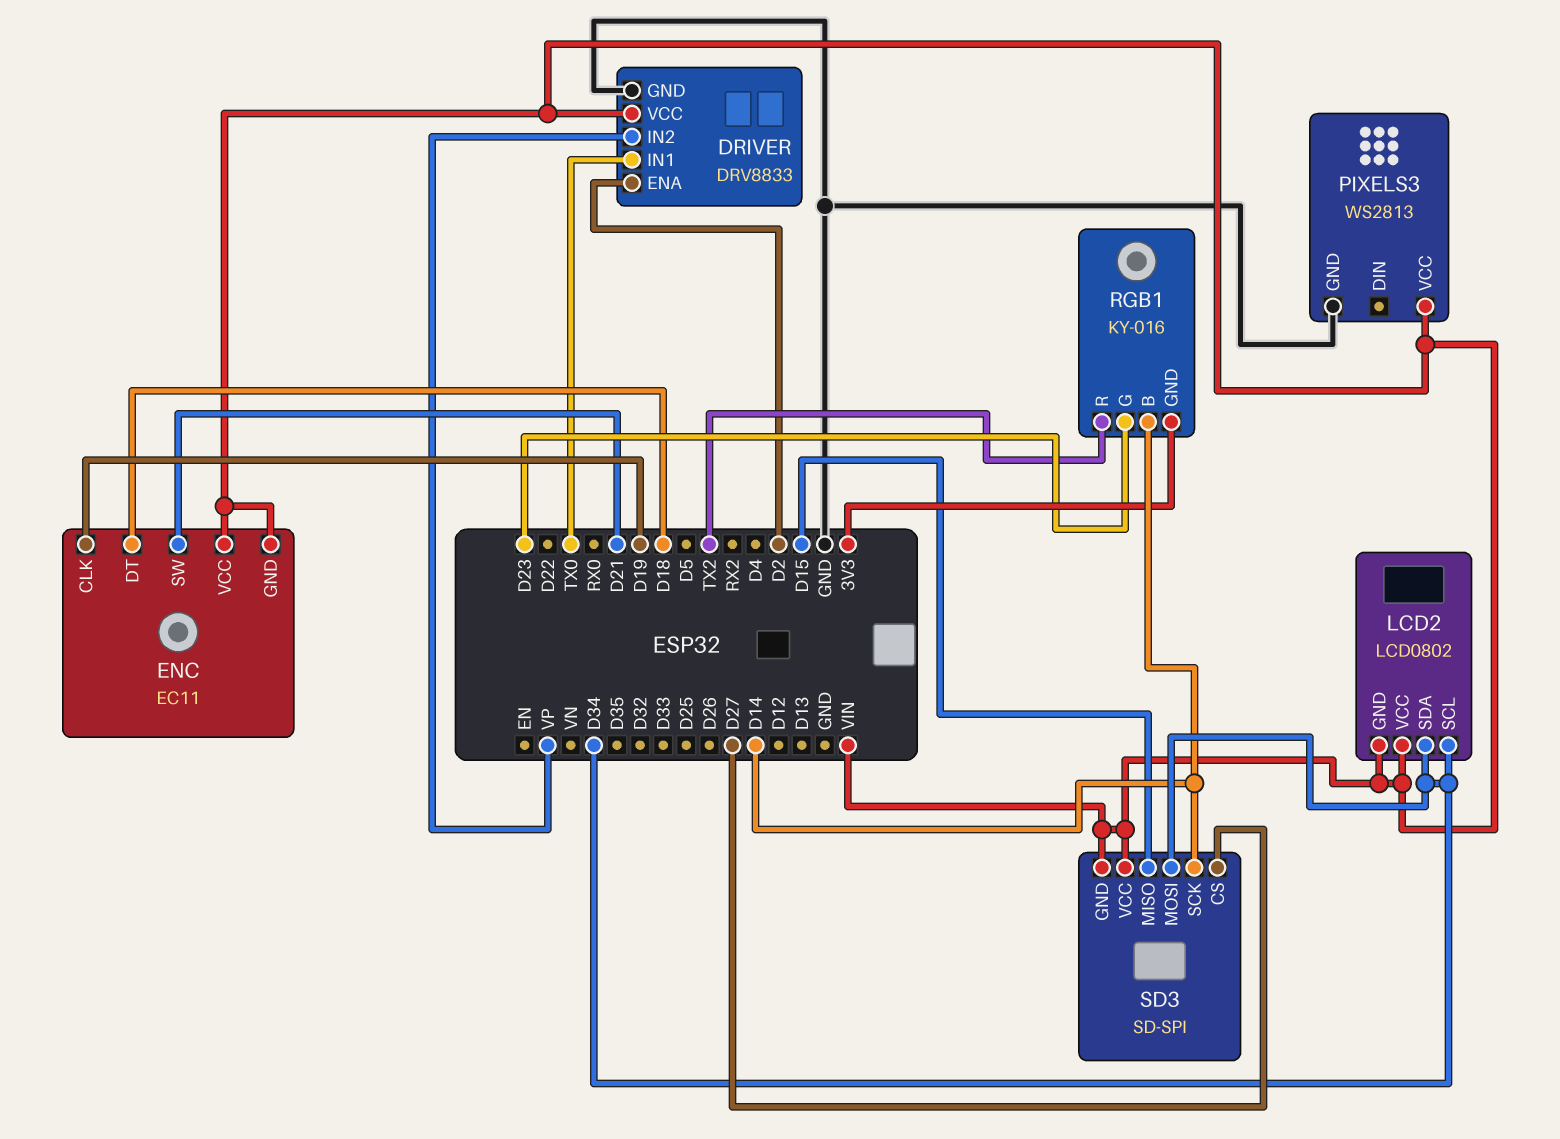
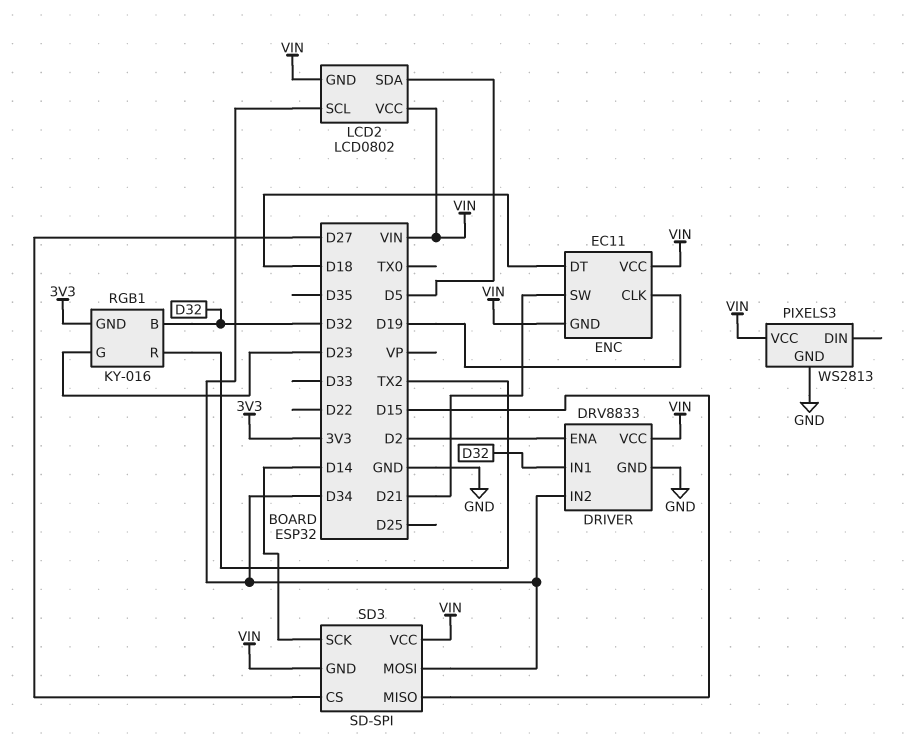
DRIVER pin IN1: TX0 -> D32
DRIVER pin IN2: VP -> D34
LCD2 pin SDA: D34 -> D5
RGB1 pin B: D14 -> D32

